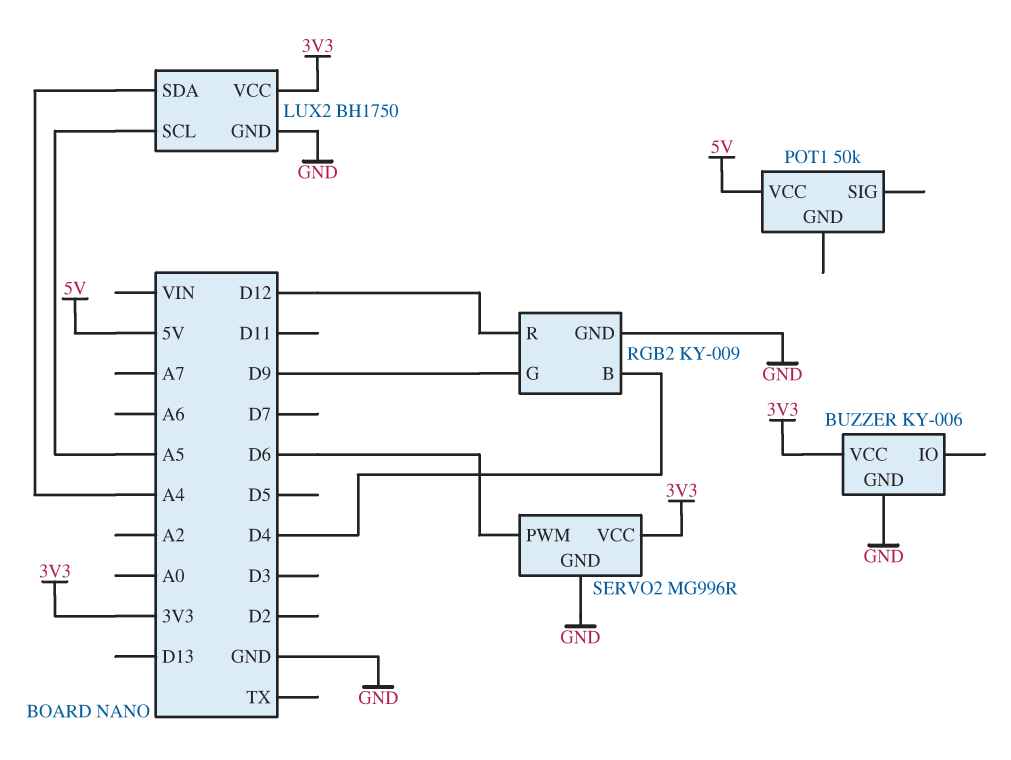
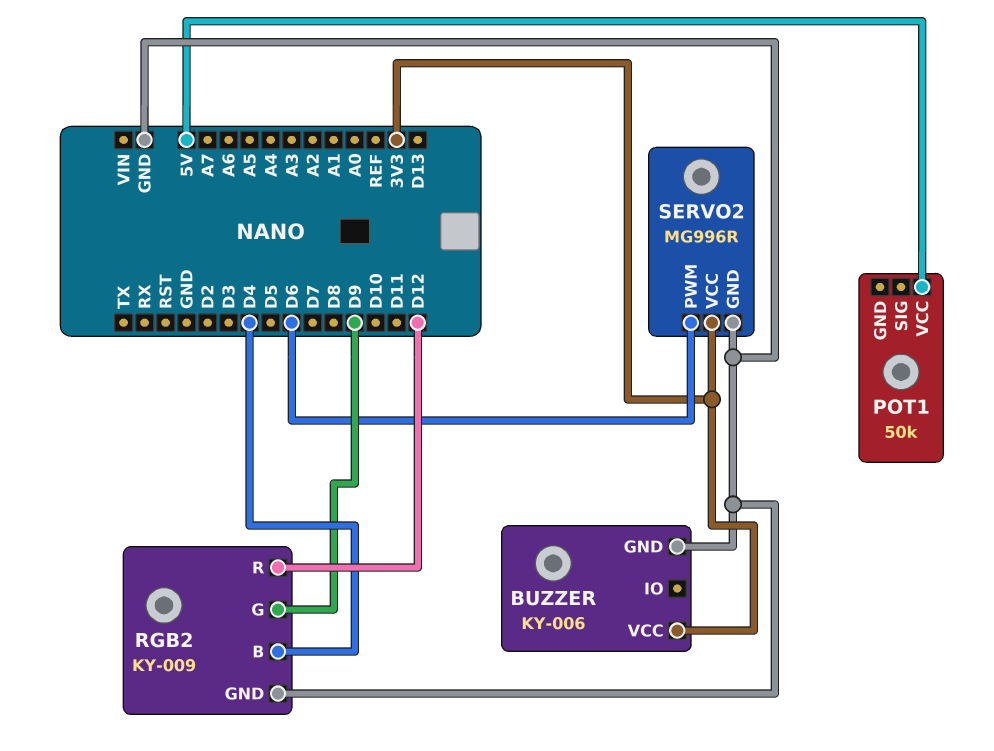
LUX2: BH1750 -> none
LUX2 pin GND: GND -> none
LUX2 pin SCL: A5 -> none
LUX2 pin SDA: A4 -> none
LUX2 pin VCC: 3V3 -> none

